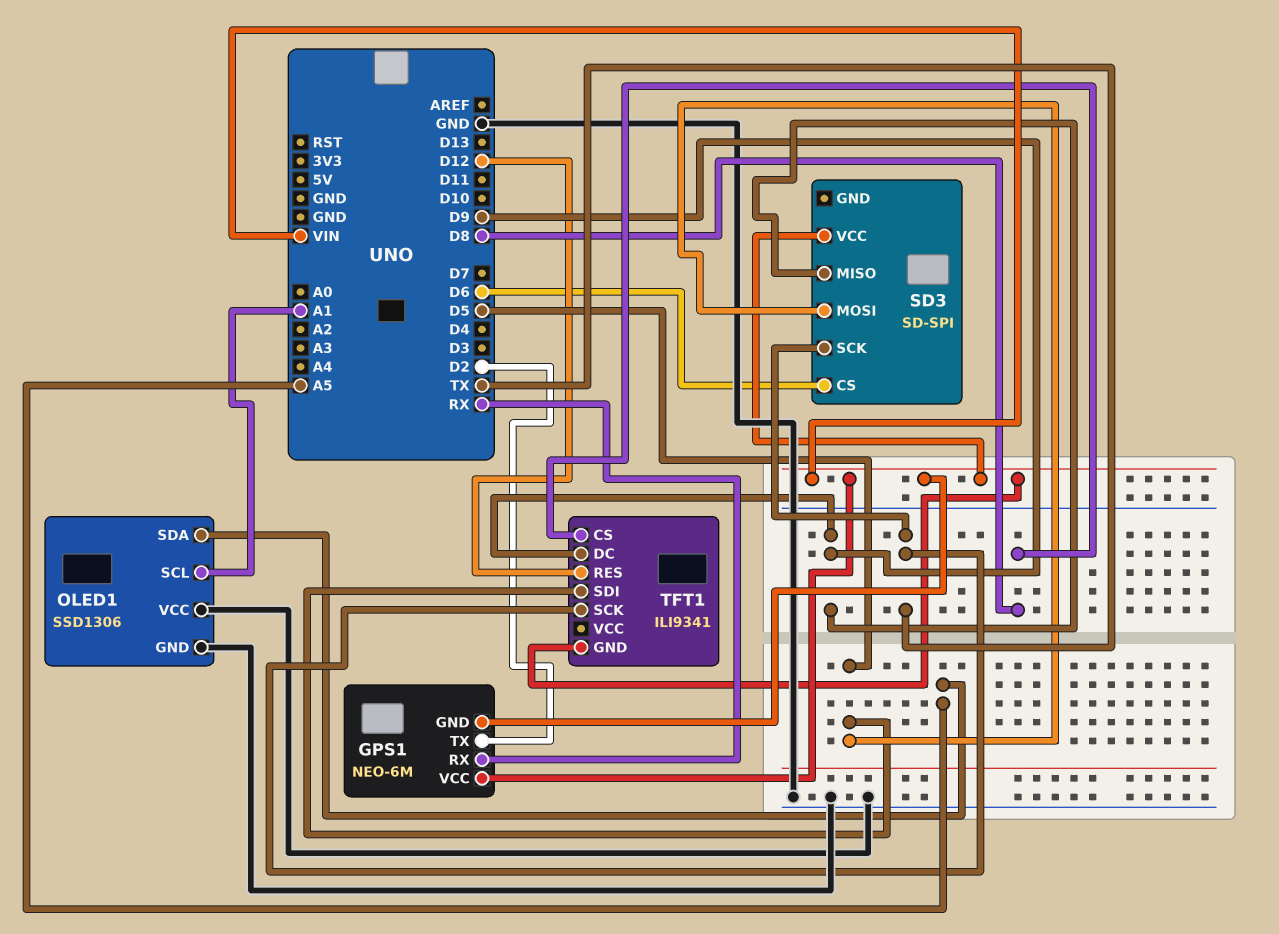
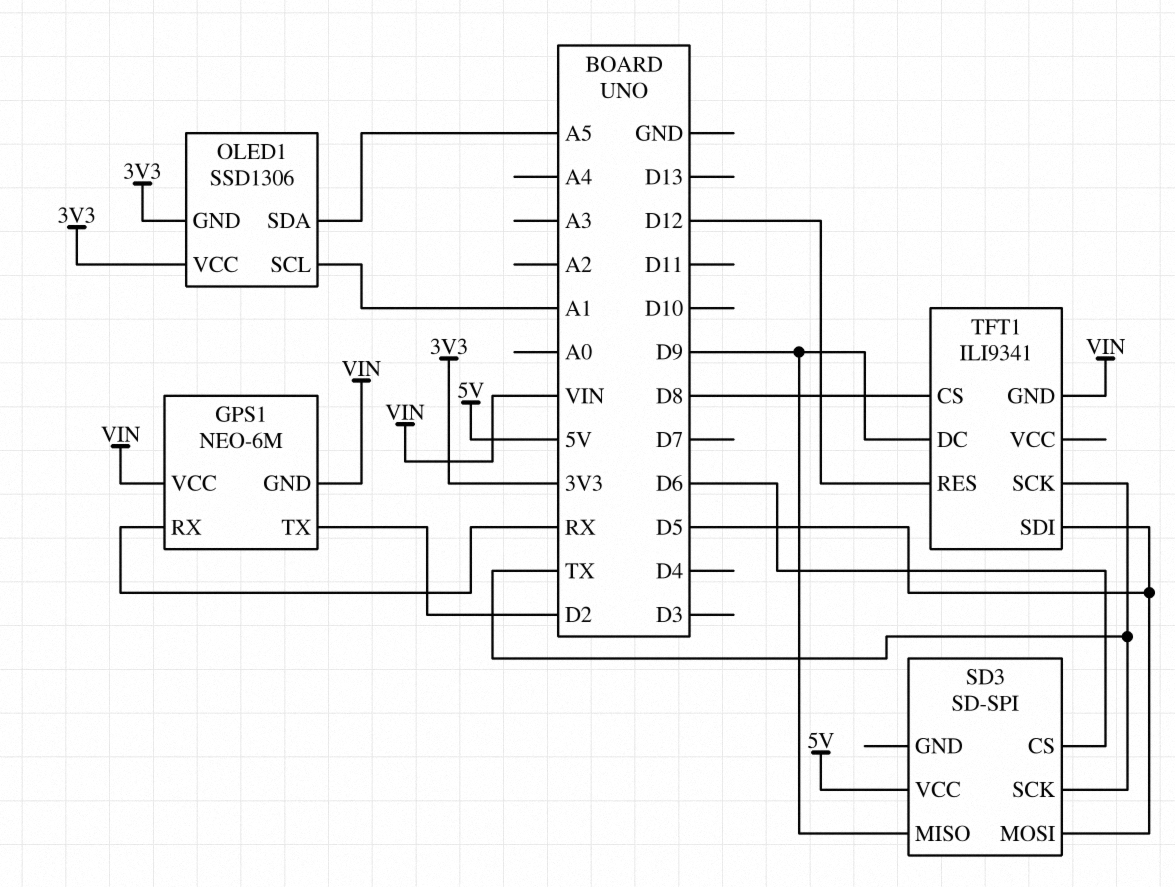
OLED1 pin GND: GND -> 3V3
OLED1 pin VCC: GND -> 3V3
SD3 pin VCC: VIN -> 5V

